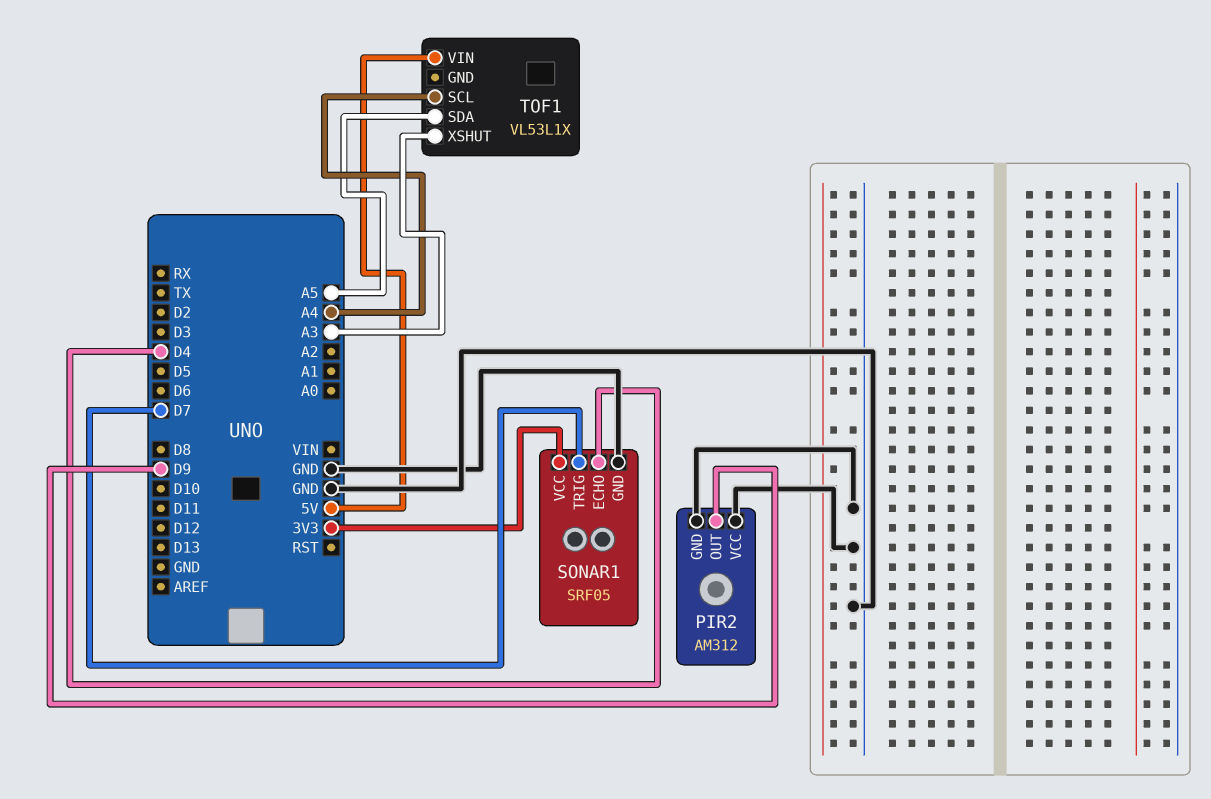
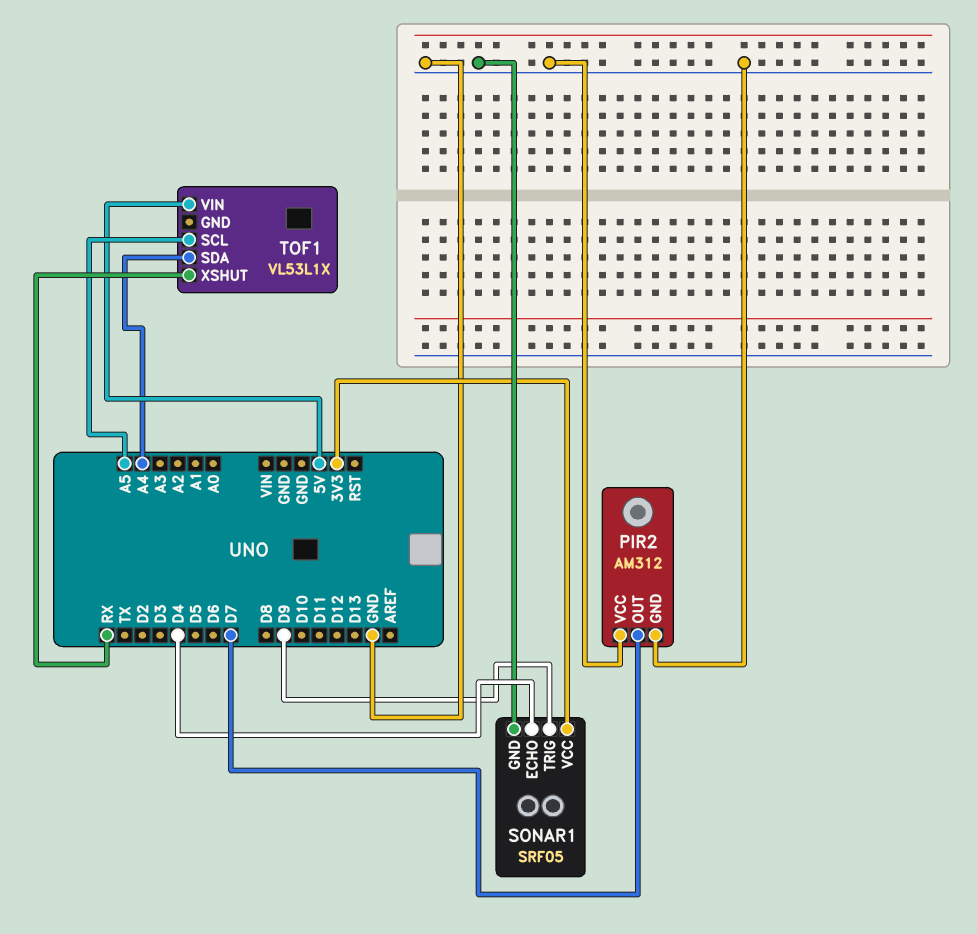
PIR2 pin OUT: D9 -> D7
SONAR1 pin TRIG: D7 -> D9
TOF1 pin SCL: A4 -> A5
TOF1 pin SDA: A5 -> A4
TOF1 pin XSHUT: A3 -> RX

